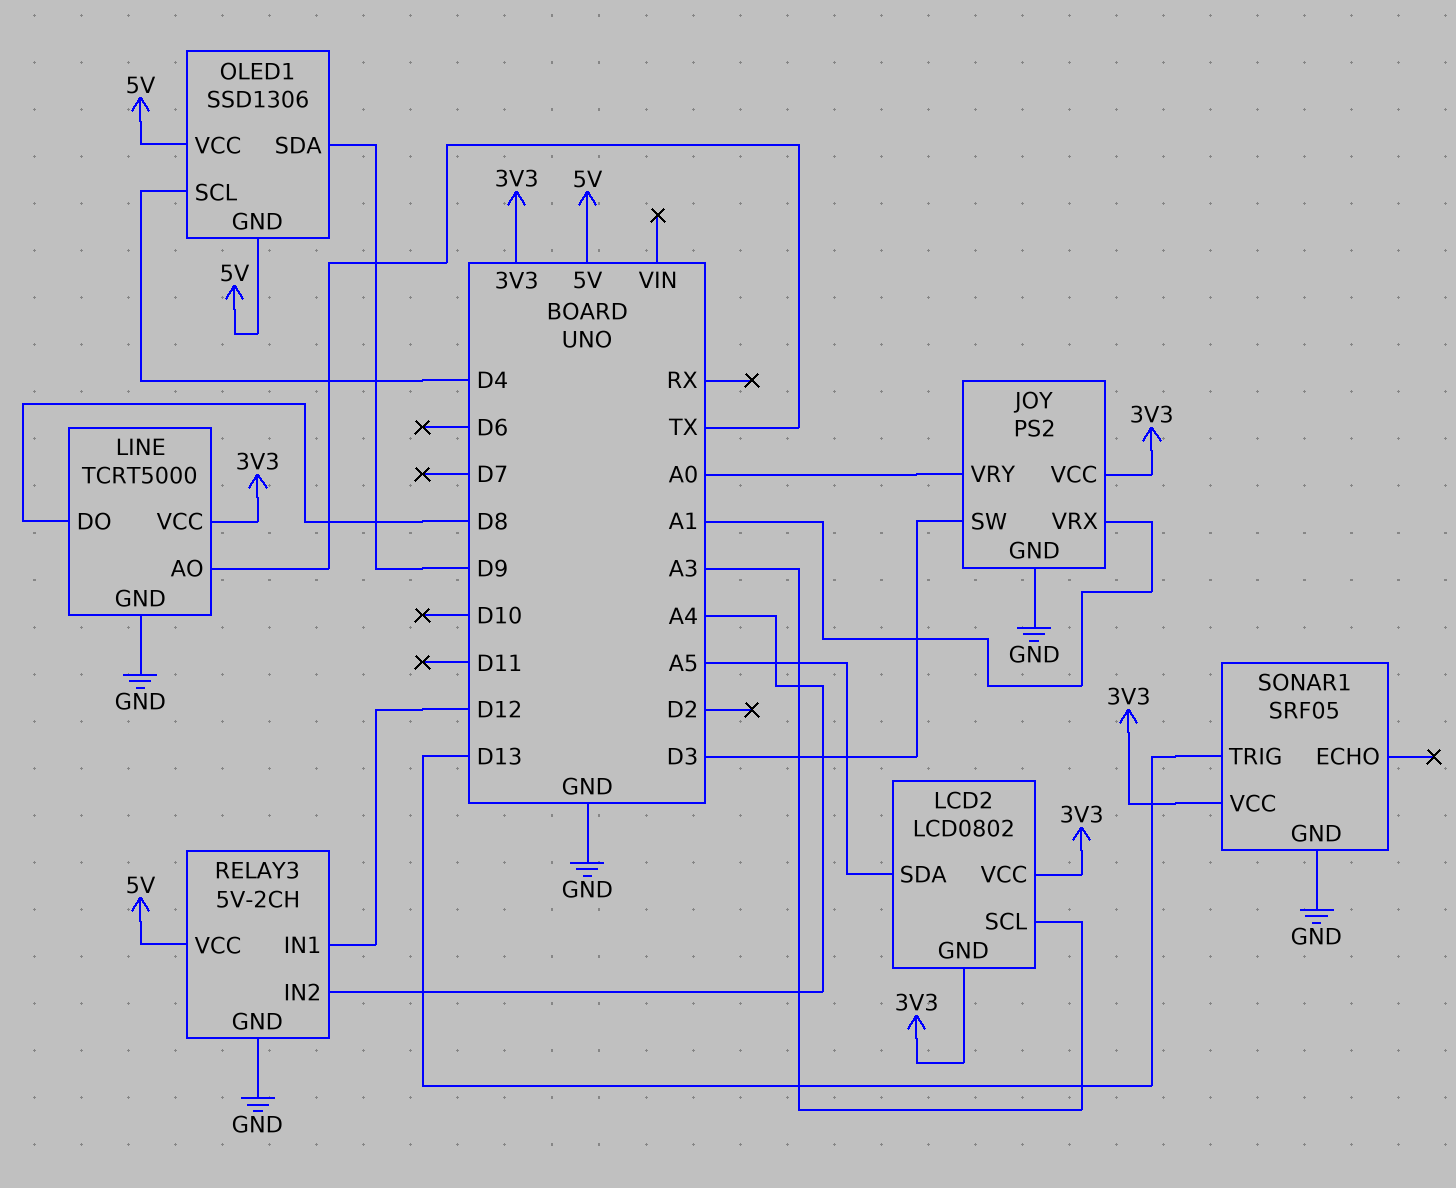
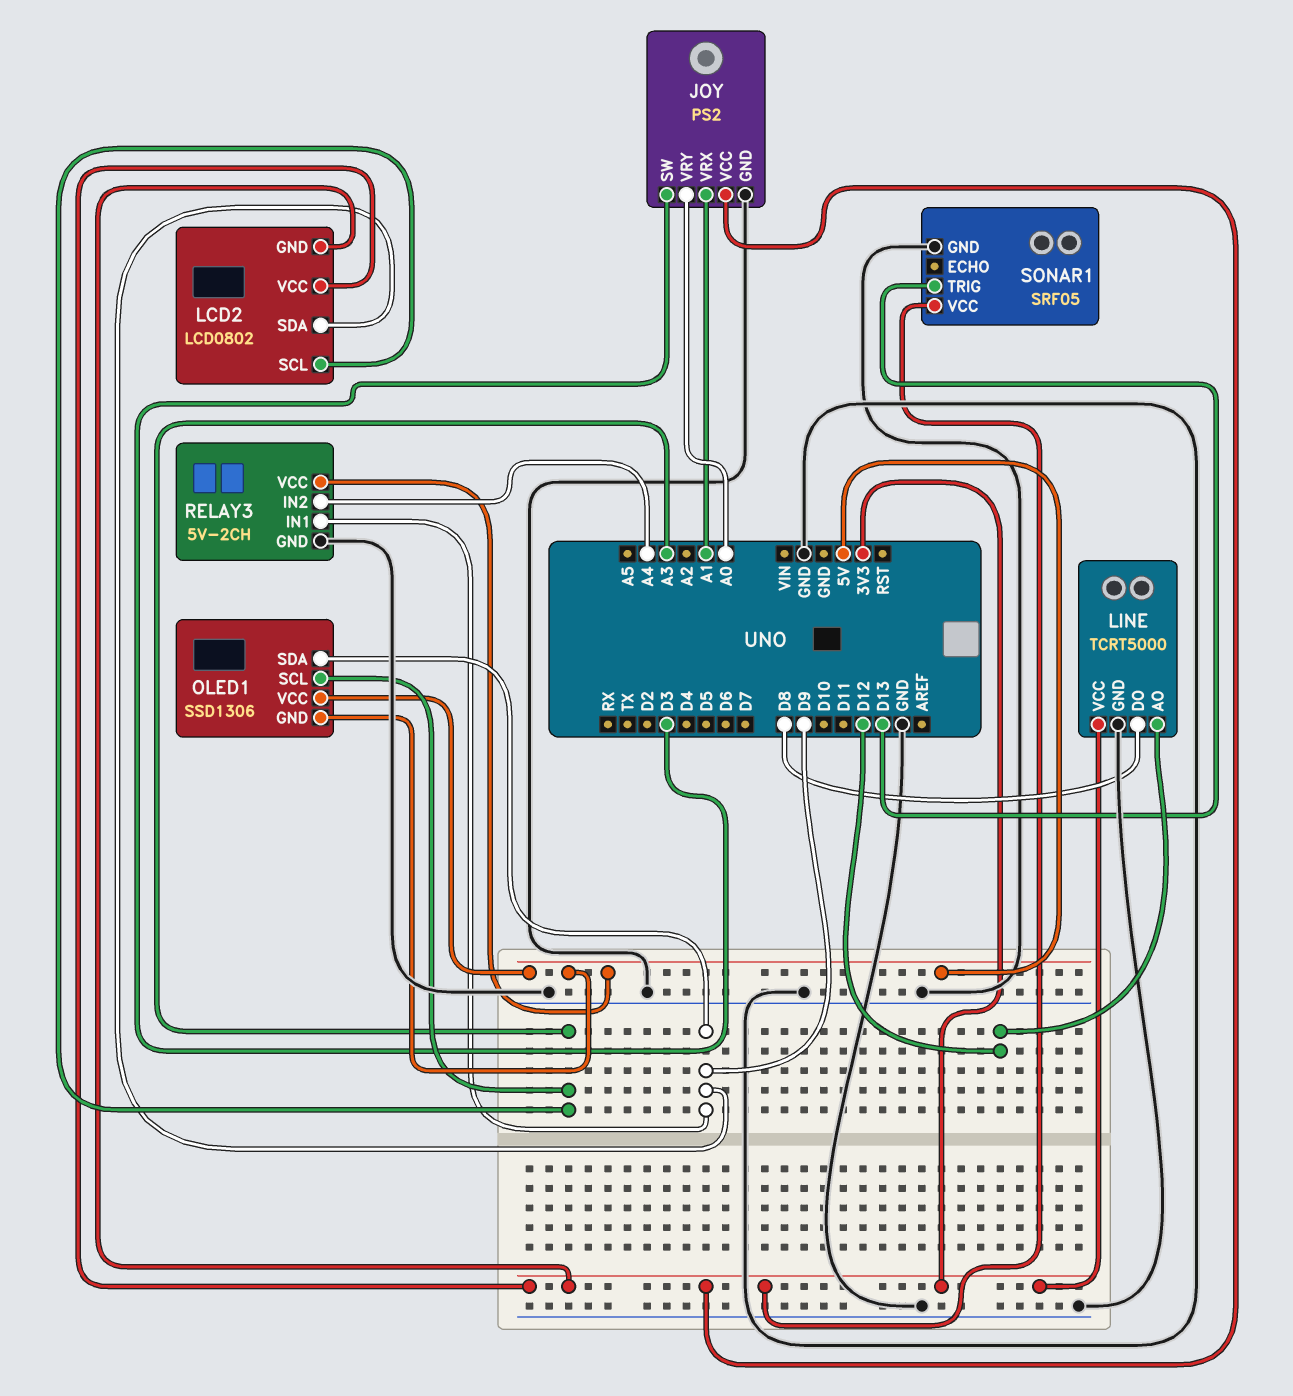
LCD2 pin SDA: A5 -> D9
LINE pin AO: TX -> D12
OLED1 pin SCL: D4 -> A3
RELAY3 pin IN1: D12 -> D9

